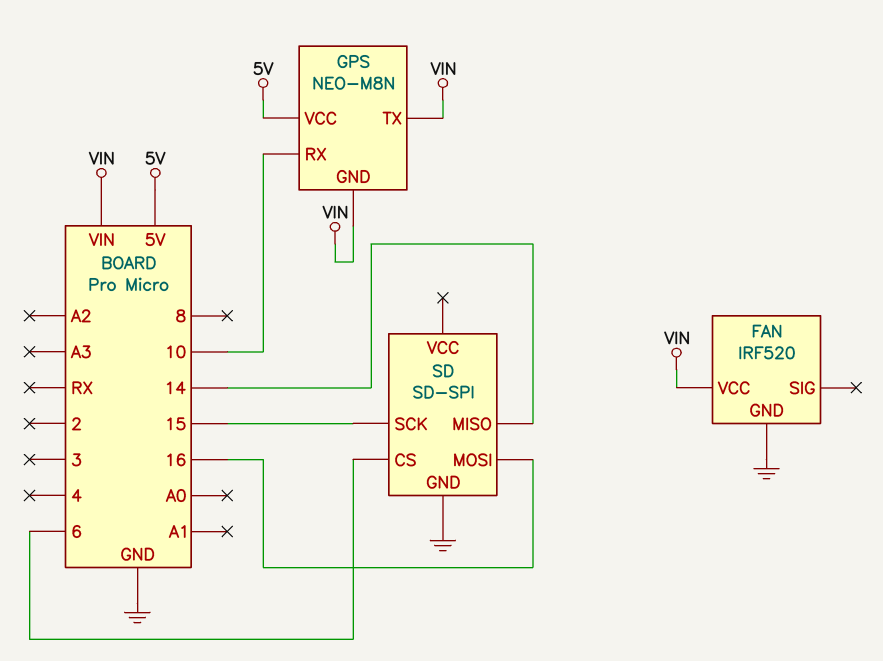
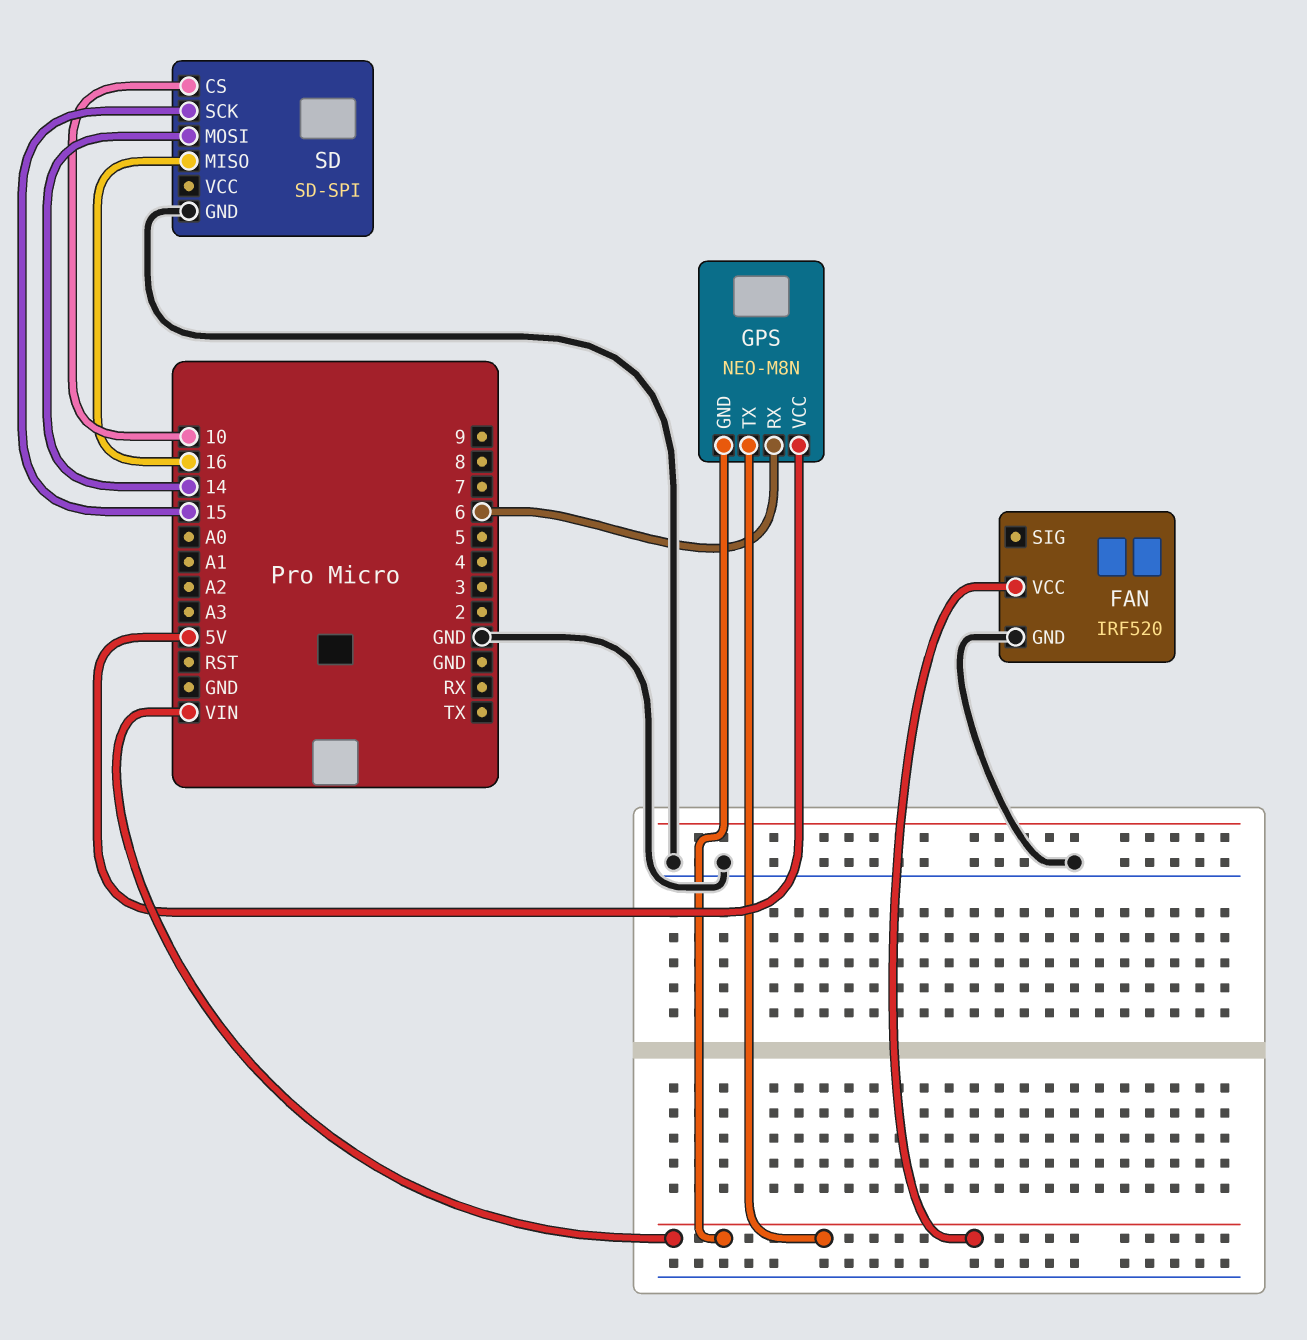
GPS pin RX: 10 -> 6
SD pin CS: 6 -> 10
SD pin MISO: 14 -> 16
SD pin MOSI: 16 -> 14

